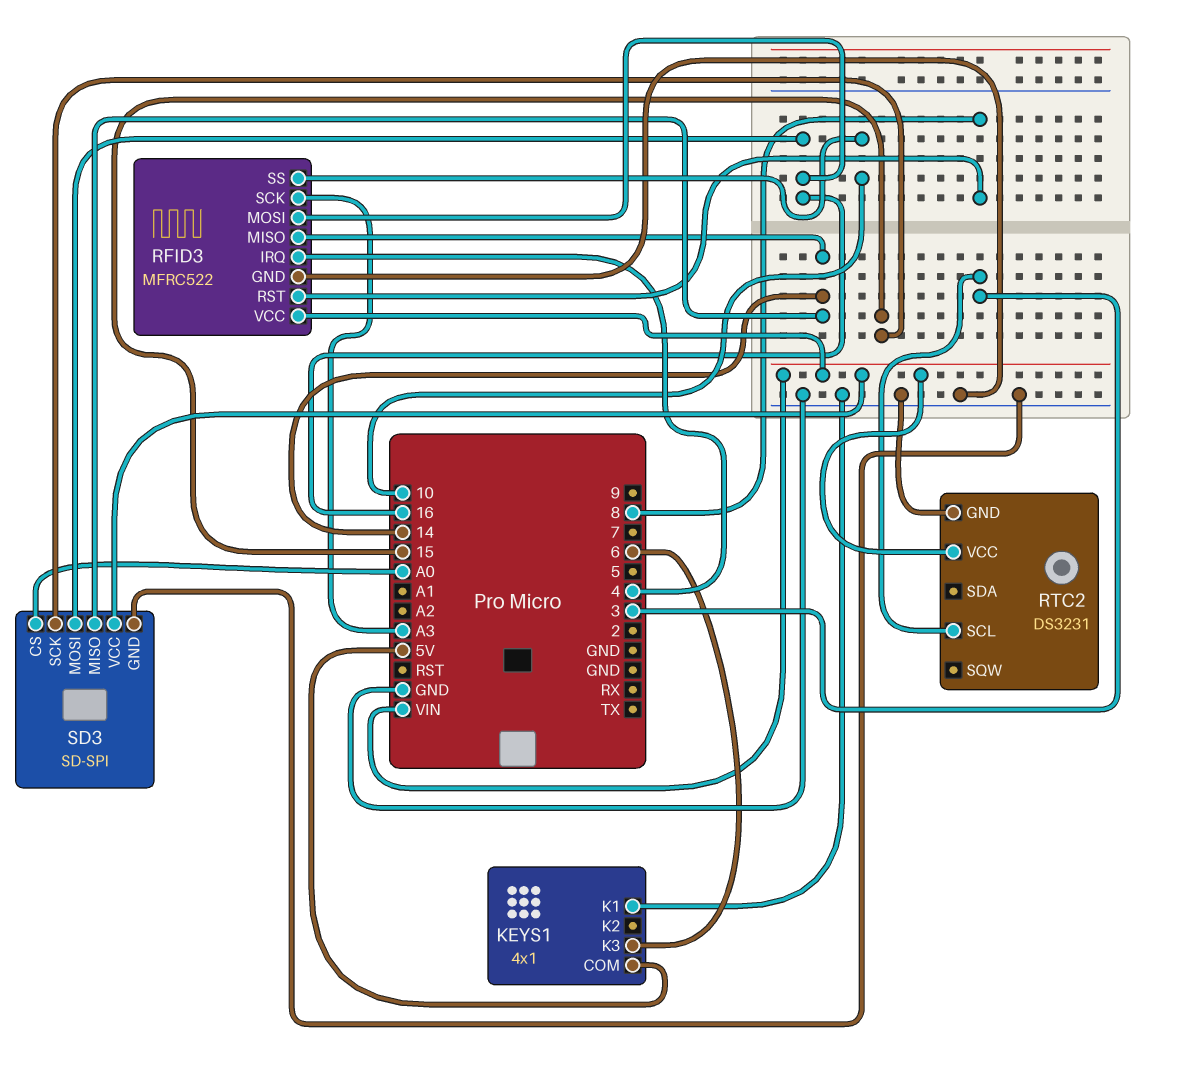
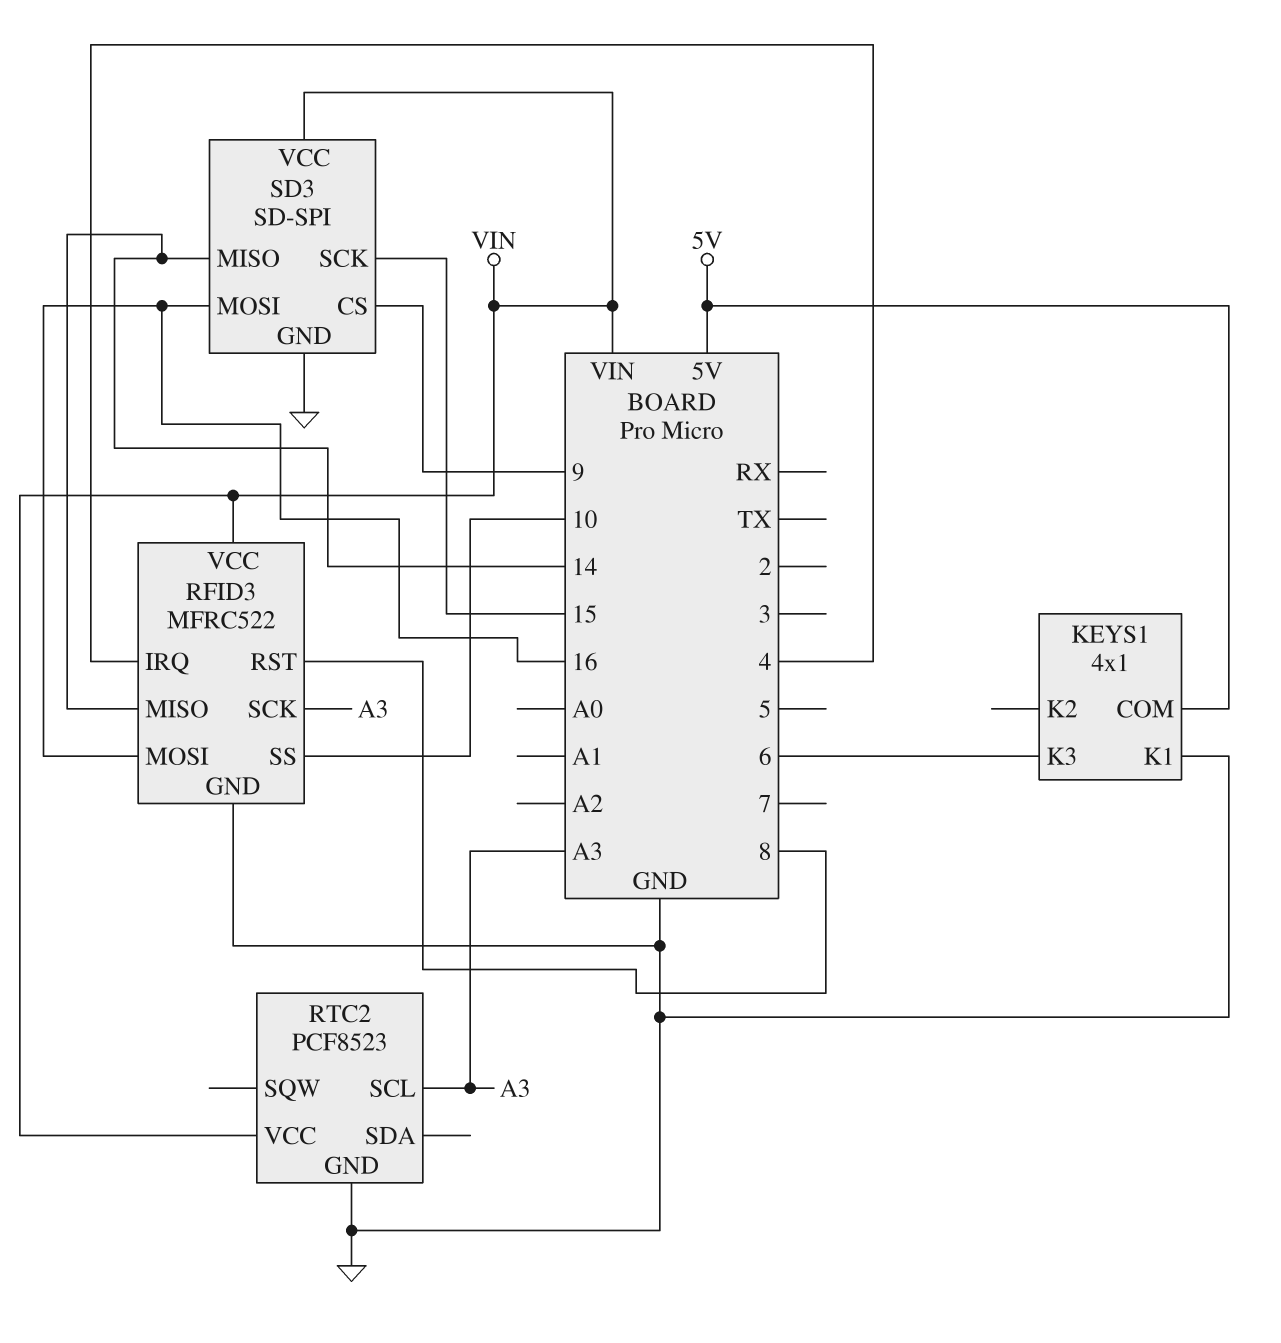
RTC2: DS3231 -> PCF8523
RTC2 pin SCL: 3 -> A3
SD3 pin CS: A0 -> 9

